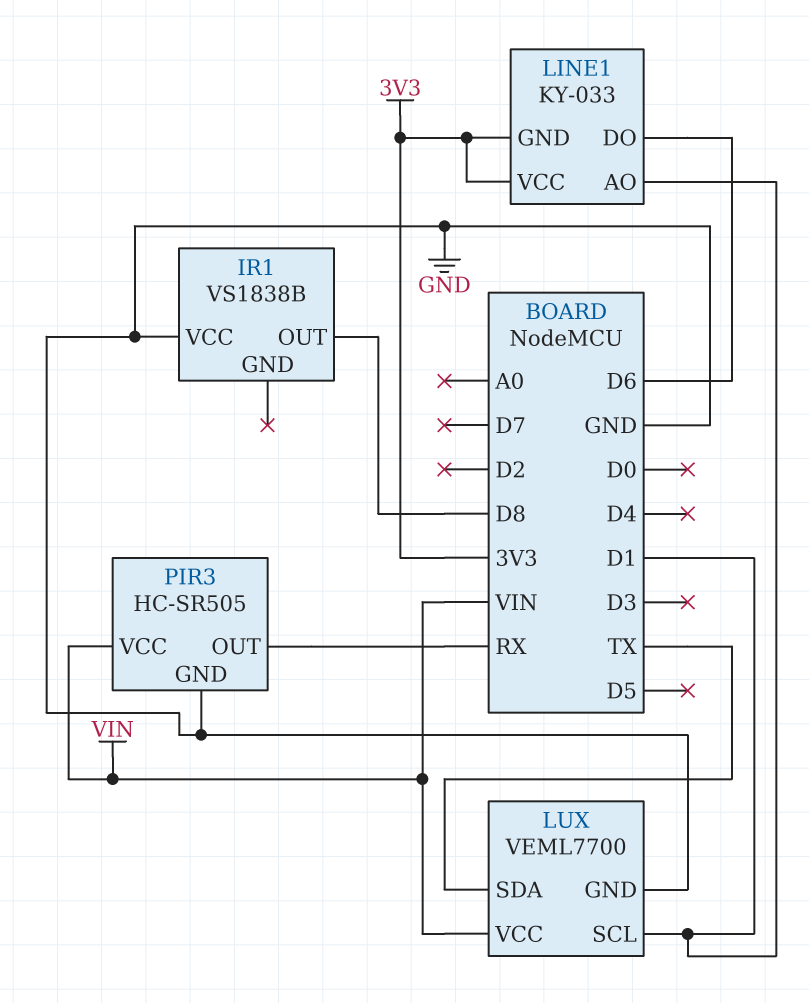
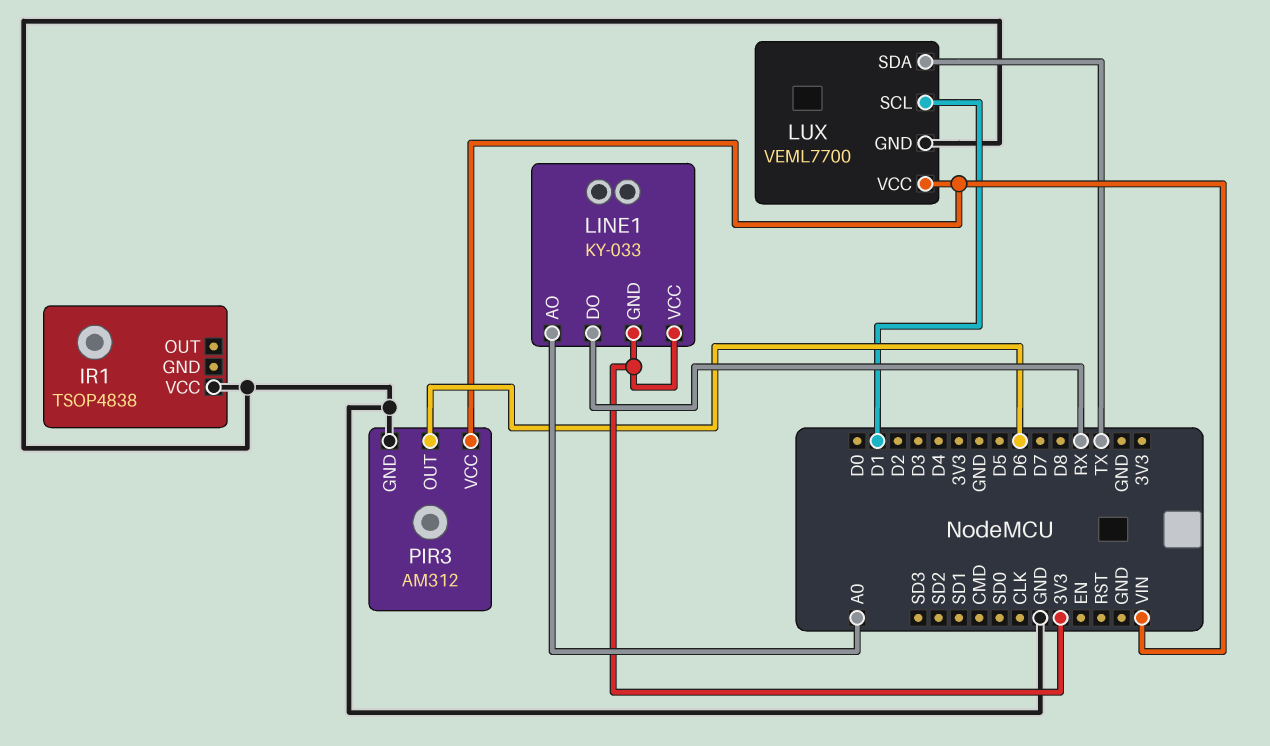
IR1: VS1838B -> TSOP4838
IR1 pin OUT: D8 -> none
LINE1 pin AO: D1 -> A0
LINE1 pin DO: D6 -> RX
PIR3: HC-SR505 -> AM312
PIR3 pin OUT: RX -> D6

